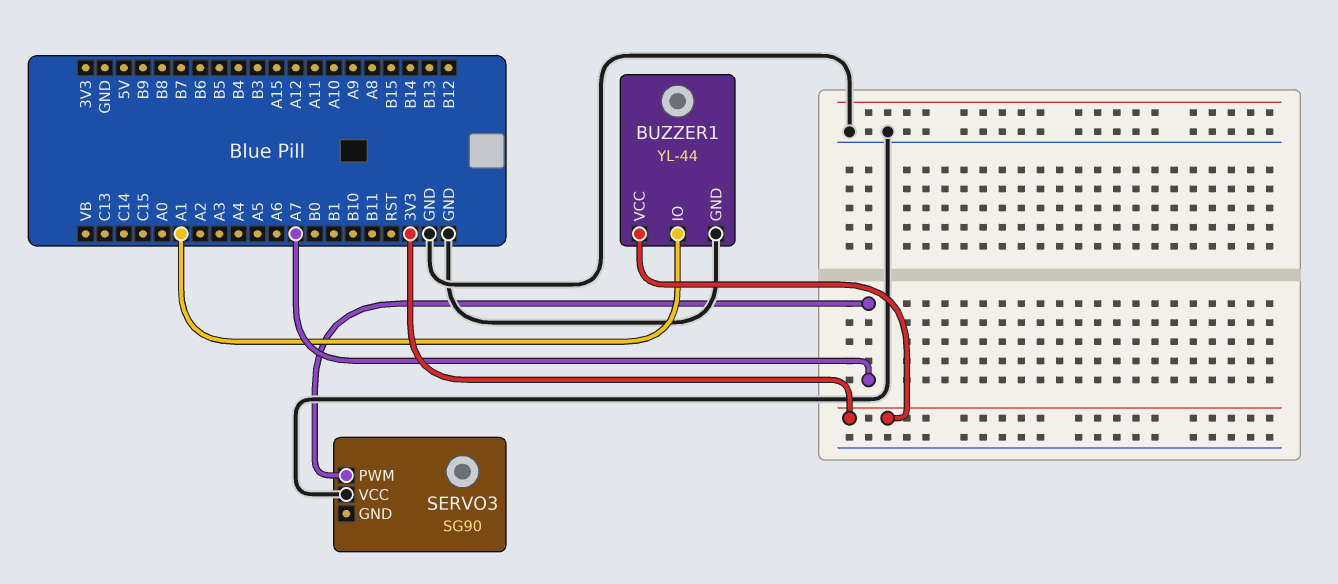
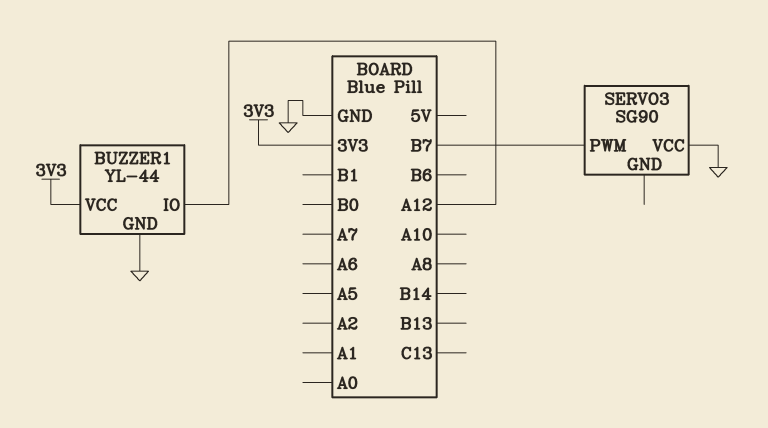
BUZZER1 pin IO: A1 -> A12
SERVO3 pin PWM: A7 -> B7

